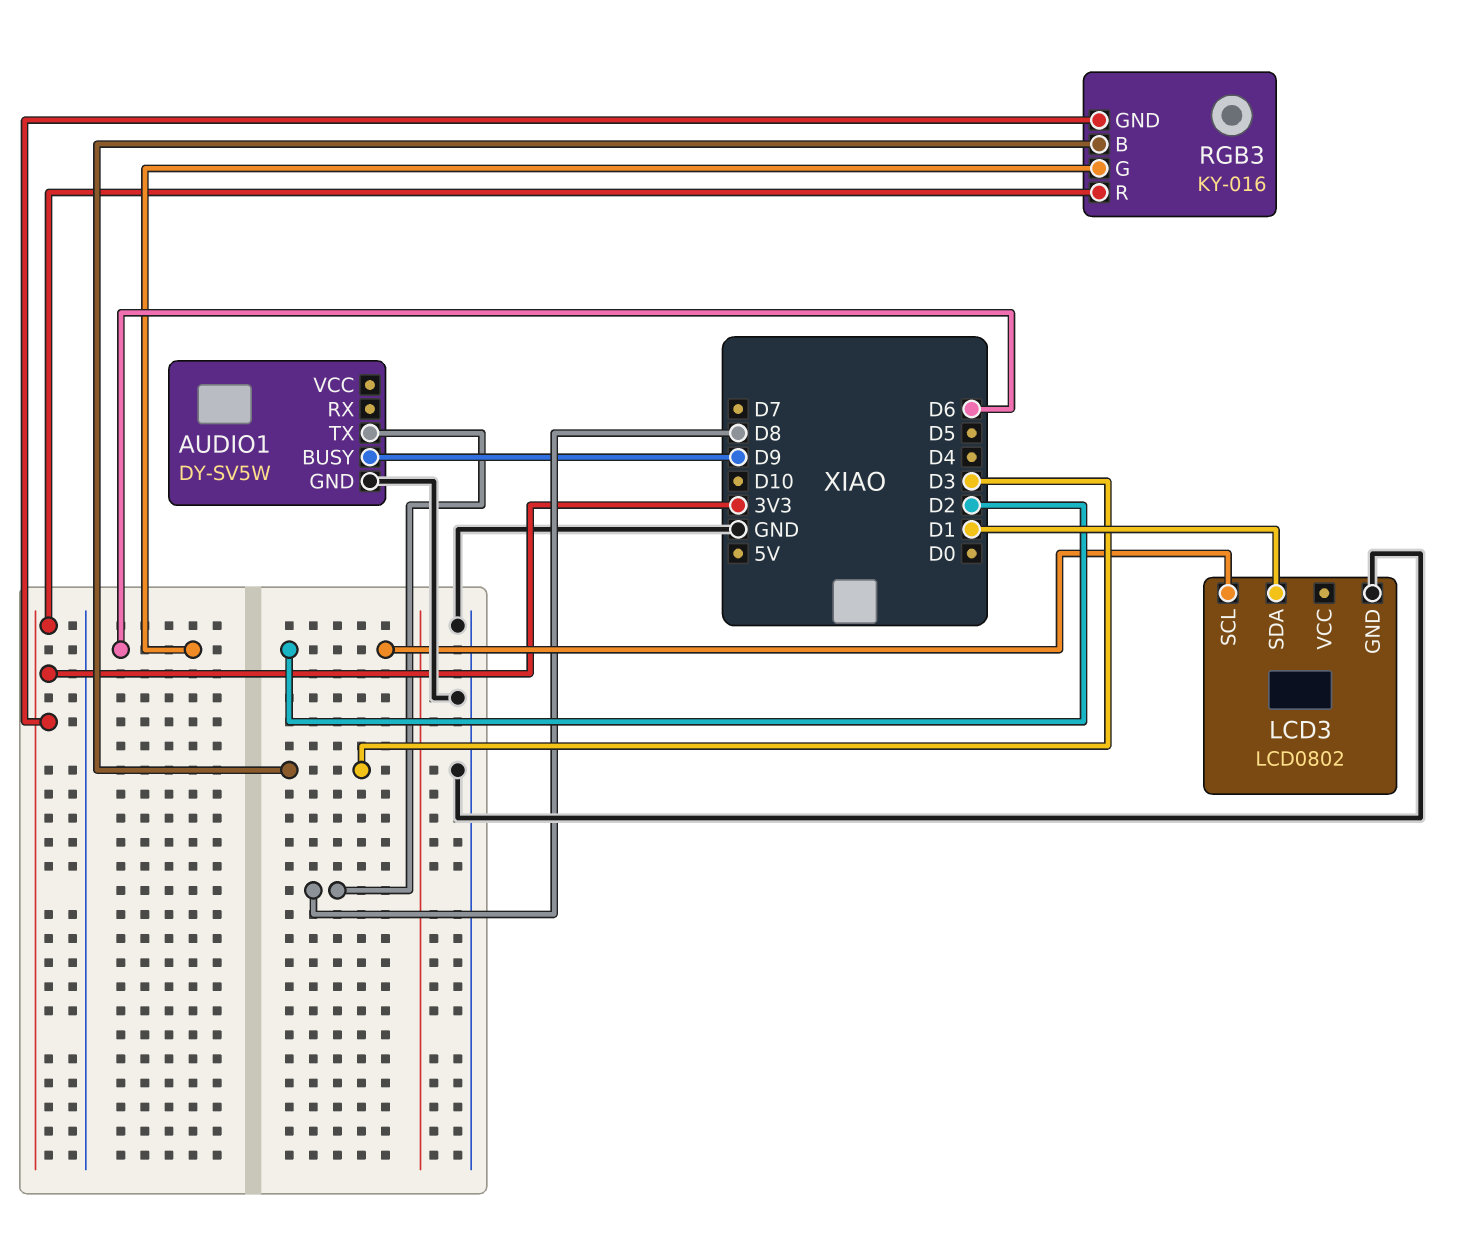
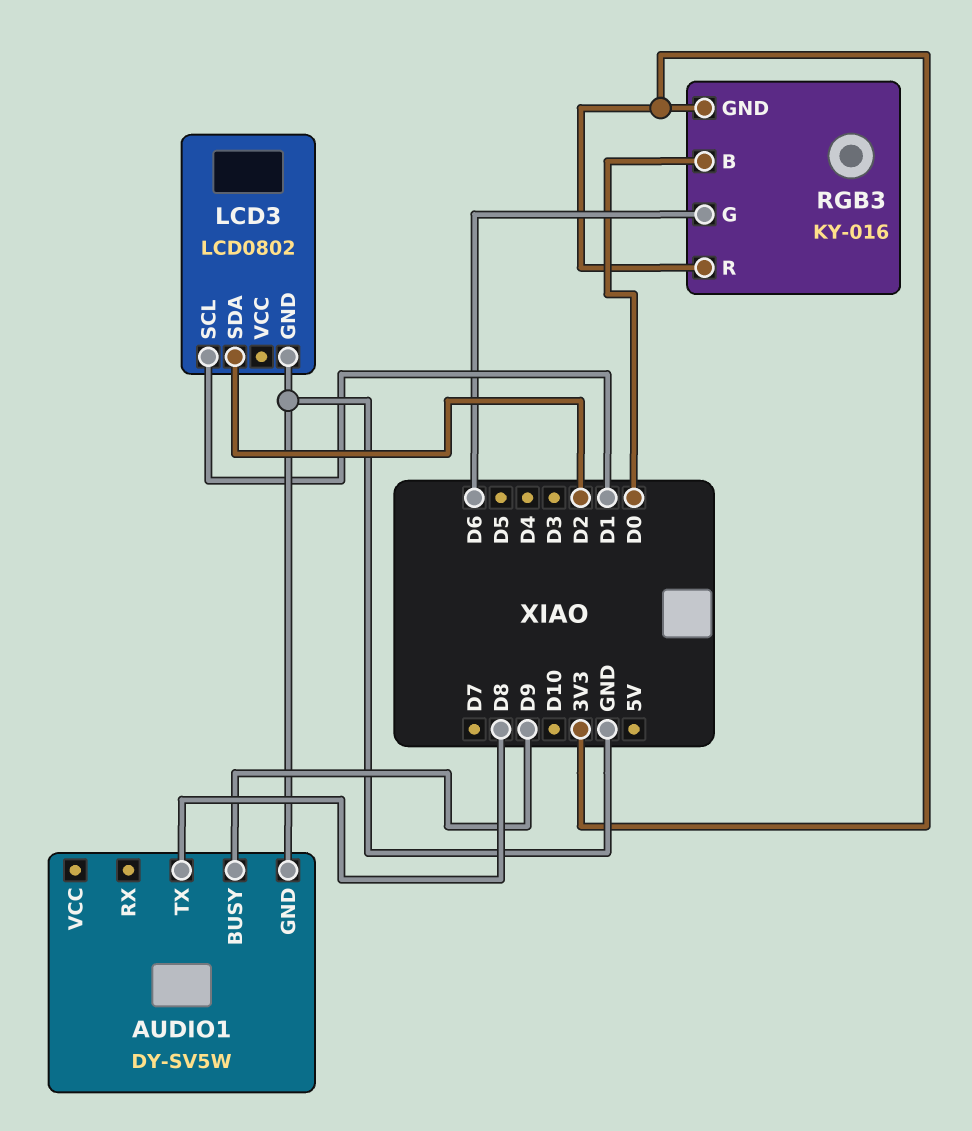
LCD3 pin SCL: D2 -> D1
LCD3 pin SDA: D1 -> D2
RGB3 pin B: D3 -> D0

